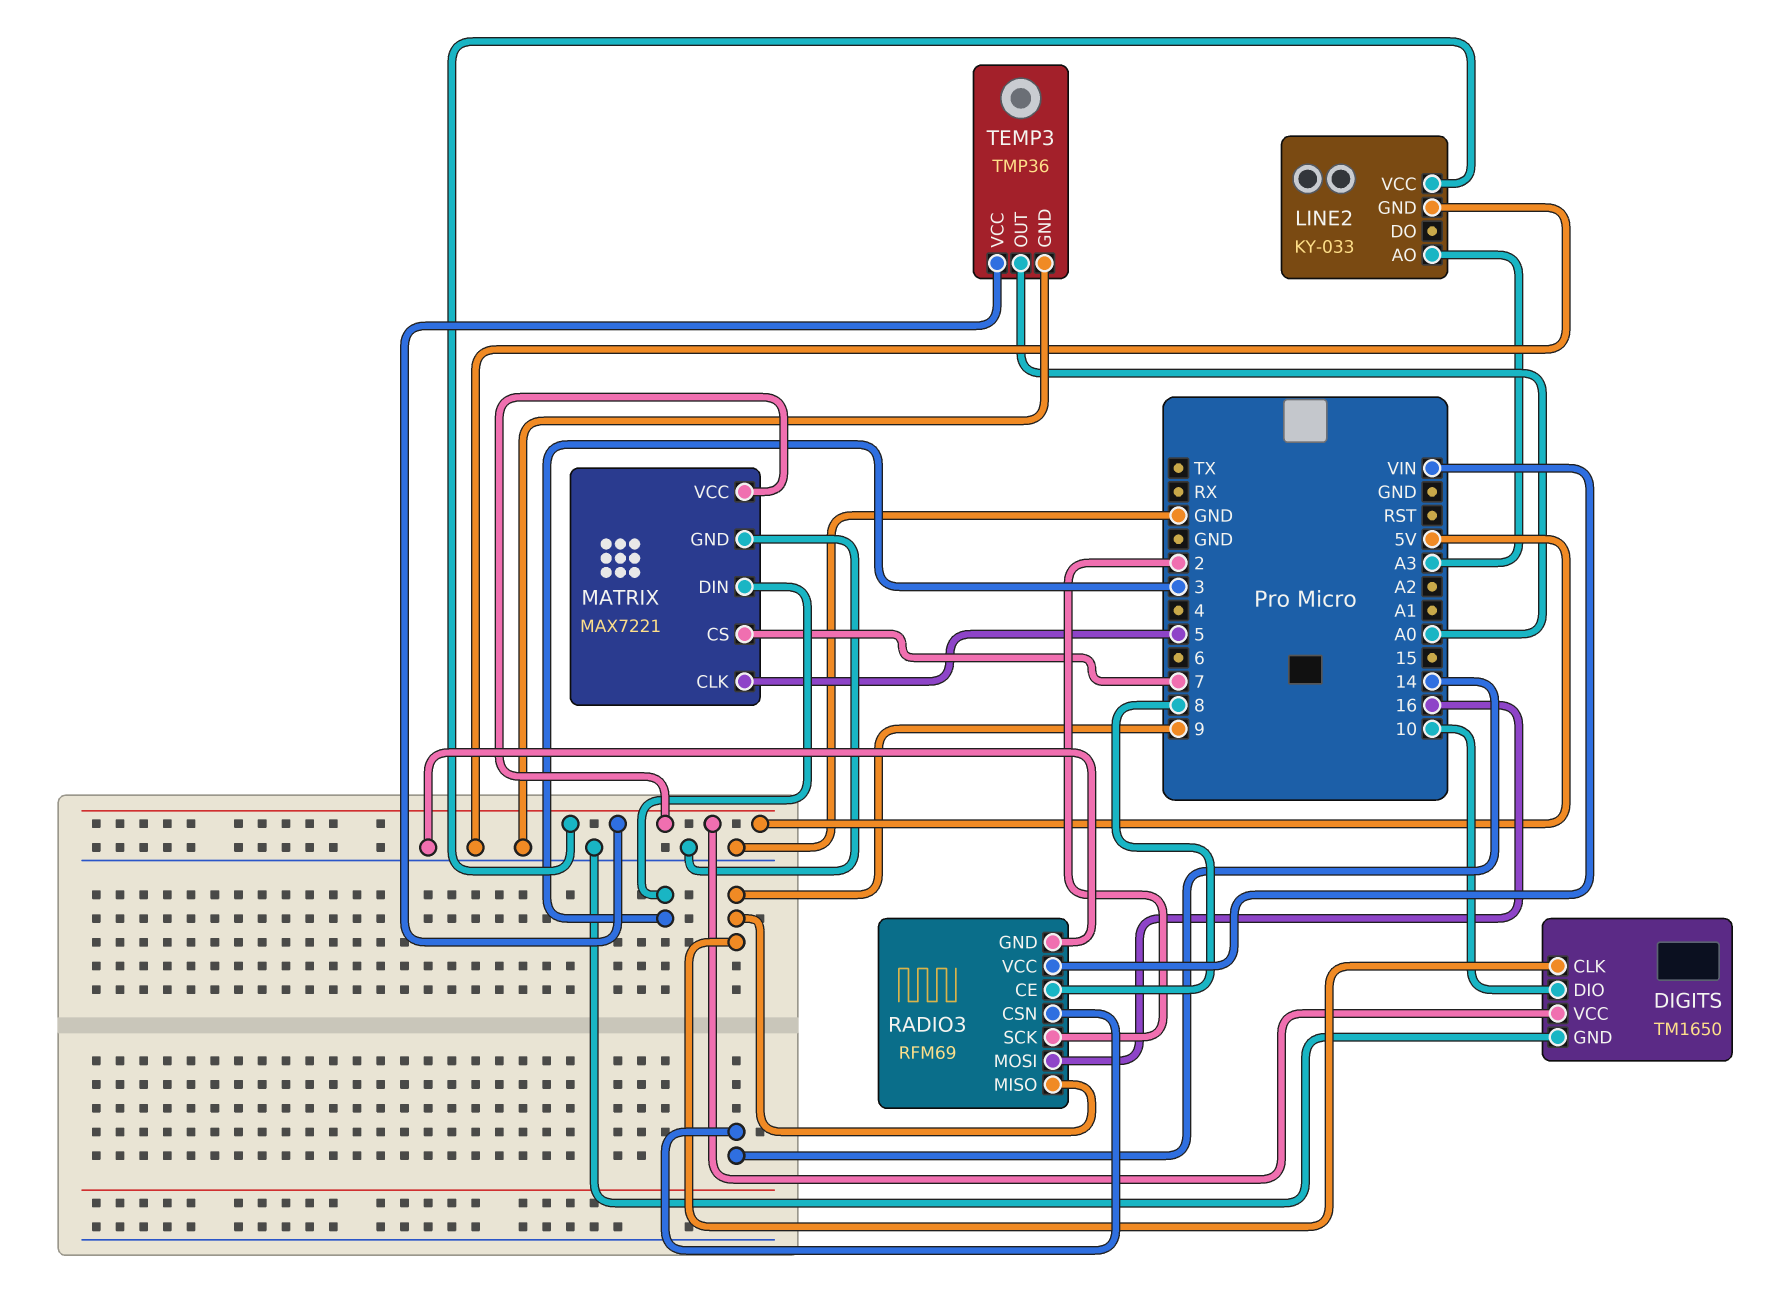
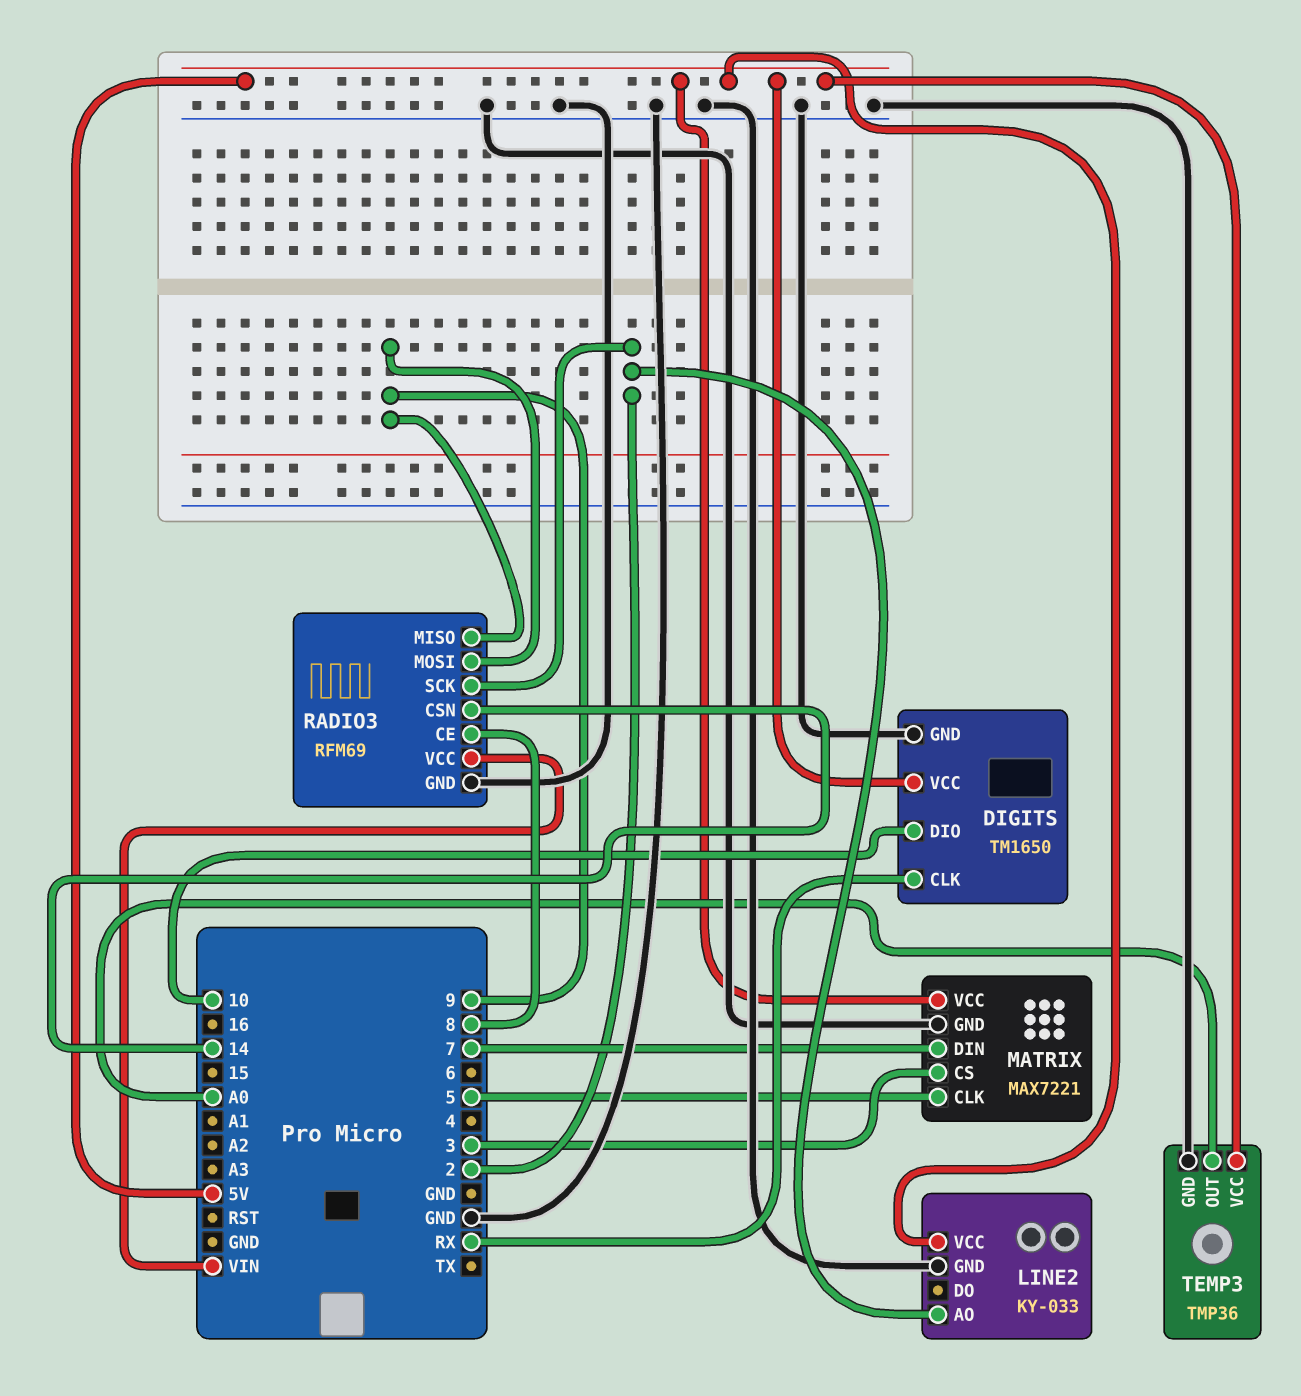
DIGITS pin CLK: 9 -> RX
LINE2 pin AO: A3 -> 2
MATRIX pin CS: 7 -> 3
MATRIX pin DIN: 3 -> 7
RADIO3 pin MOSI: 16 -> 9

